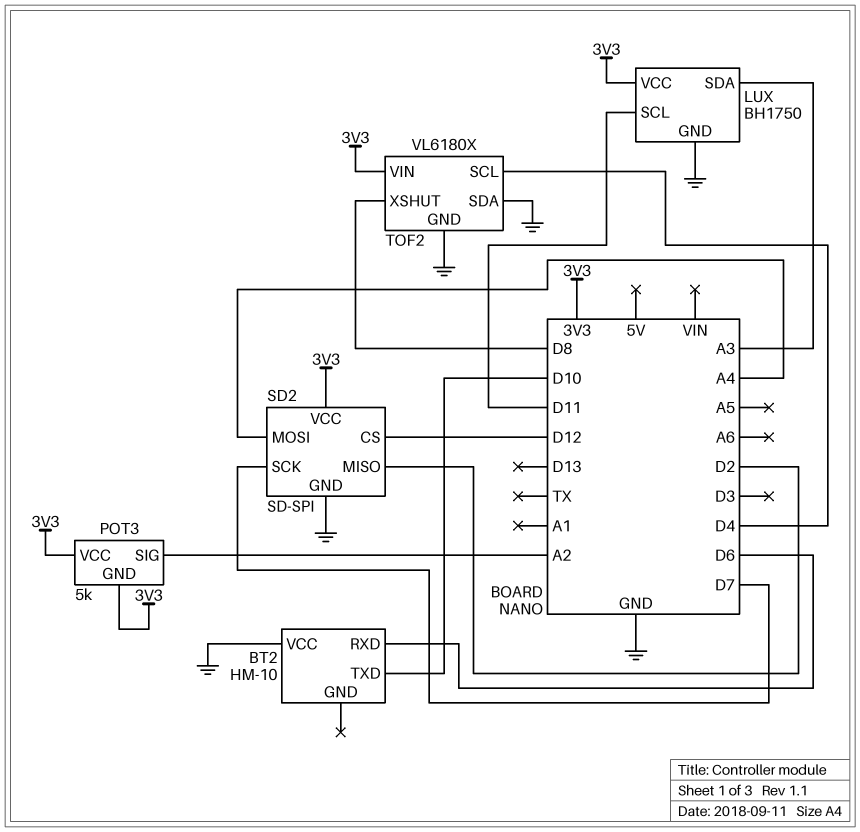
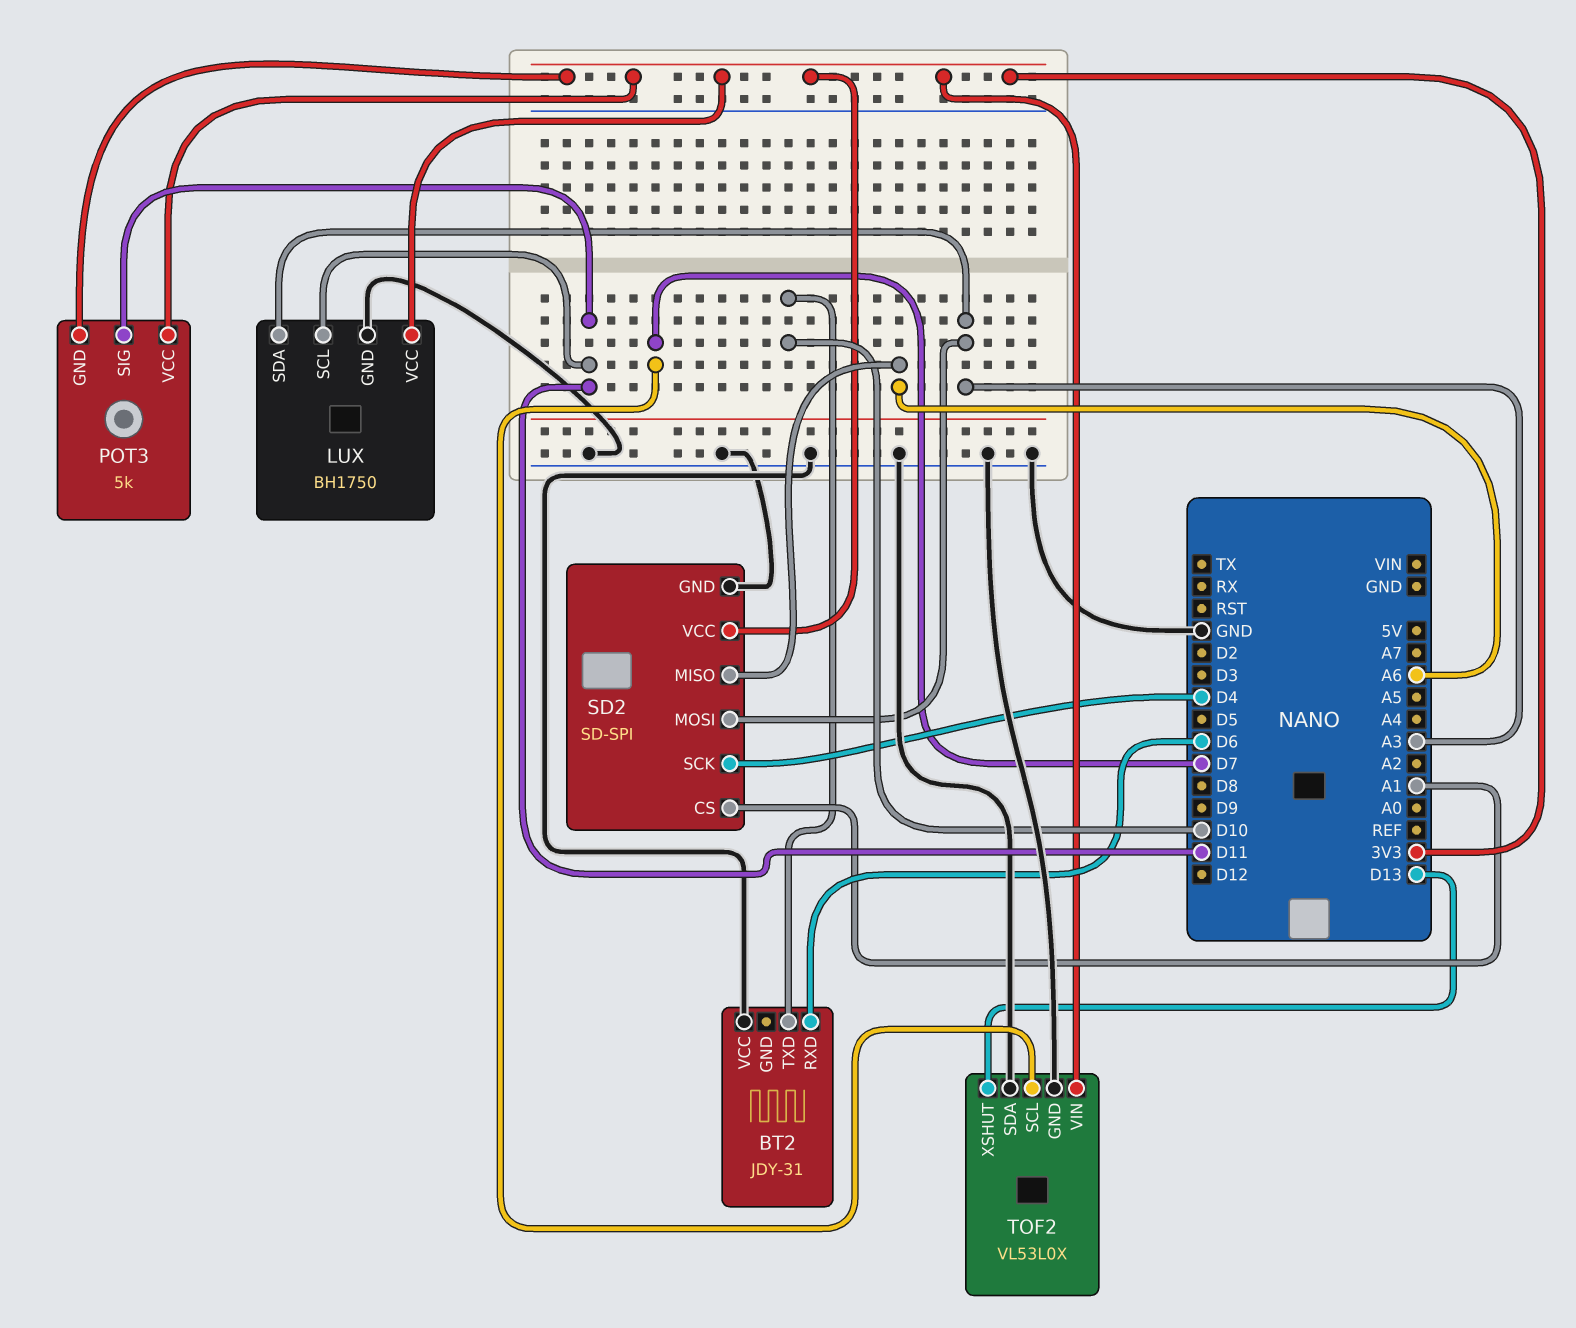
BT2: HM-10 -> JDY-31
POT3 pin SIG: A2 -> D11
SD2 pin CS: D12 -> A1
SD2 pin MISO: D2 -> A6
SD2 pin MOSI: A4 -> A3
SD2 pin SCK: D7 -> D4
TOF2: VL6180X -> VL53L0X
TOF2 pin SCL: D4 -> D7
TOF2 pin XSHUT: D8 -> D13

